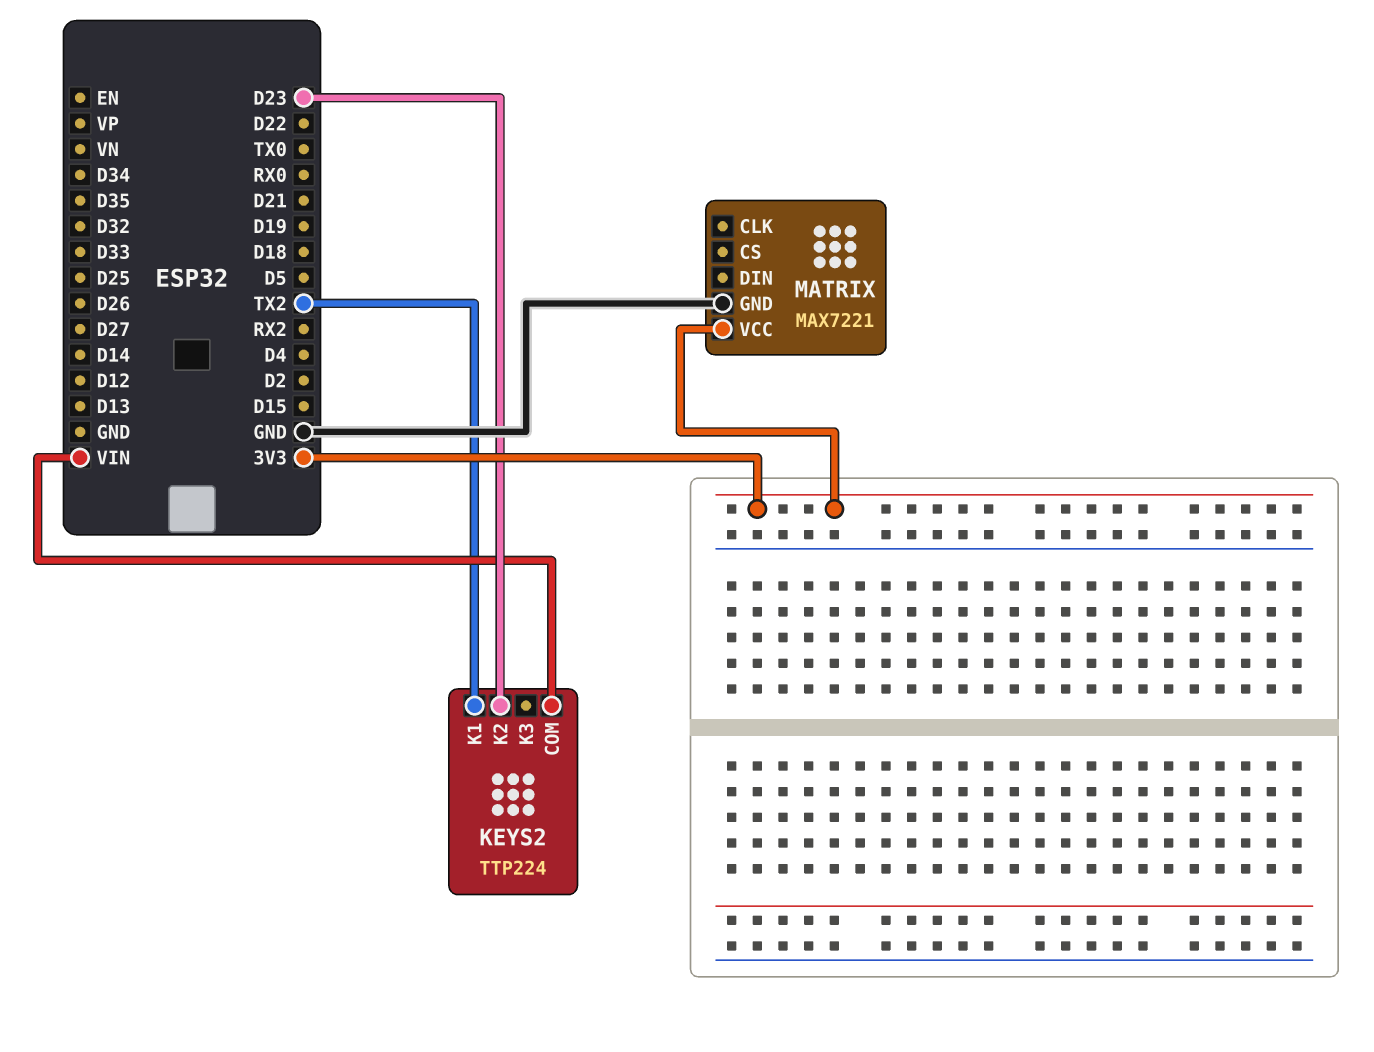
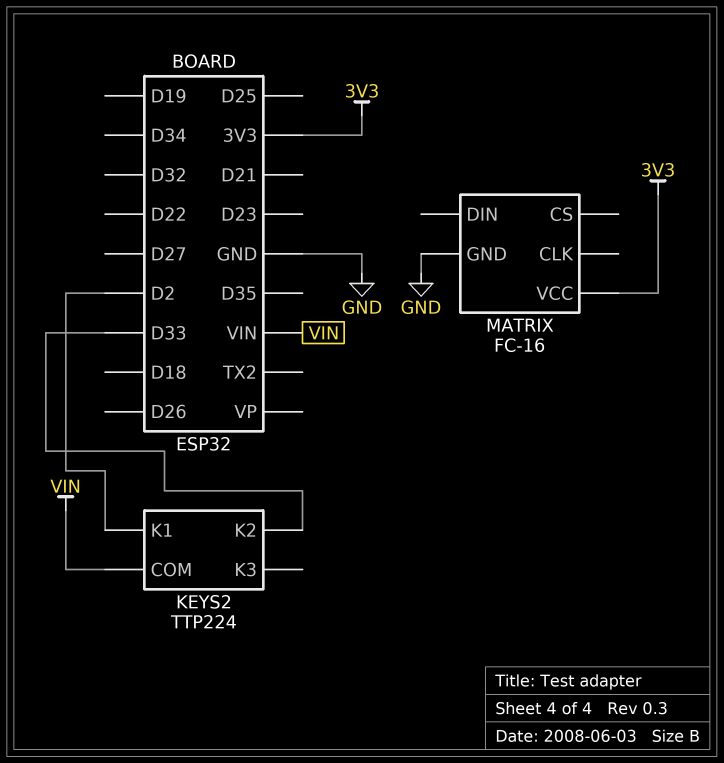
KEYS2 pin K1: TX2 -> D2
KEYS2 pin K2: D23 -> D33
MATRIX: MAX7221 -> FC-16

